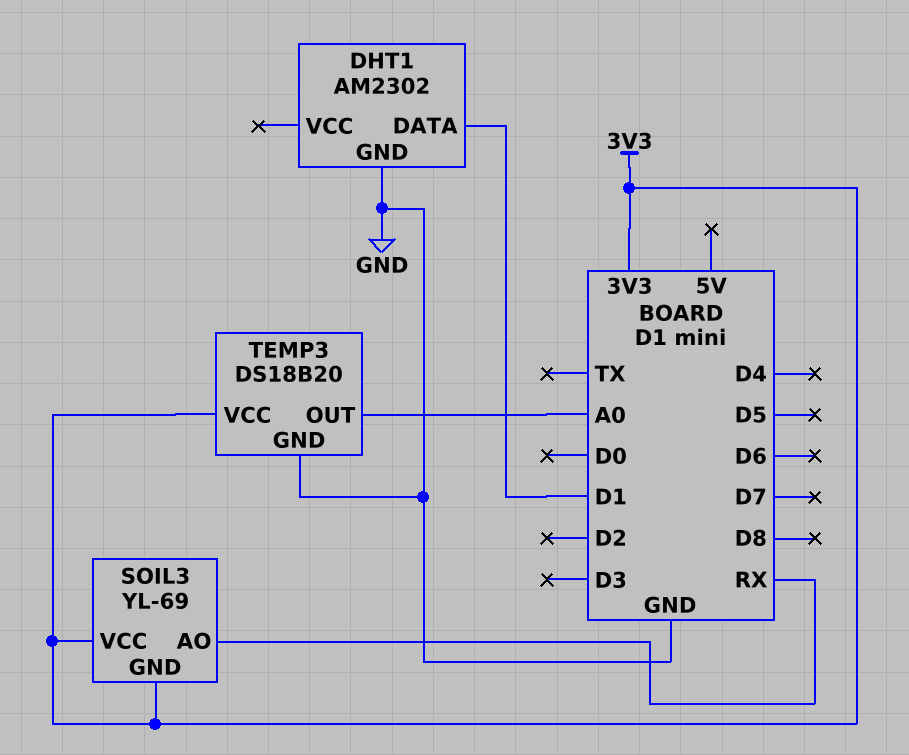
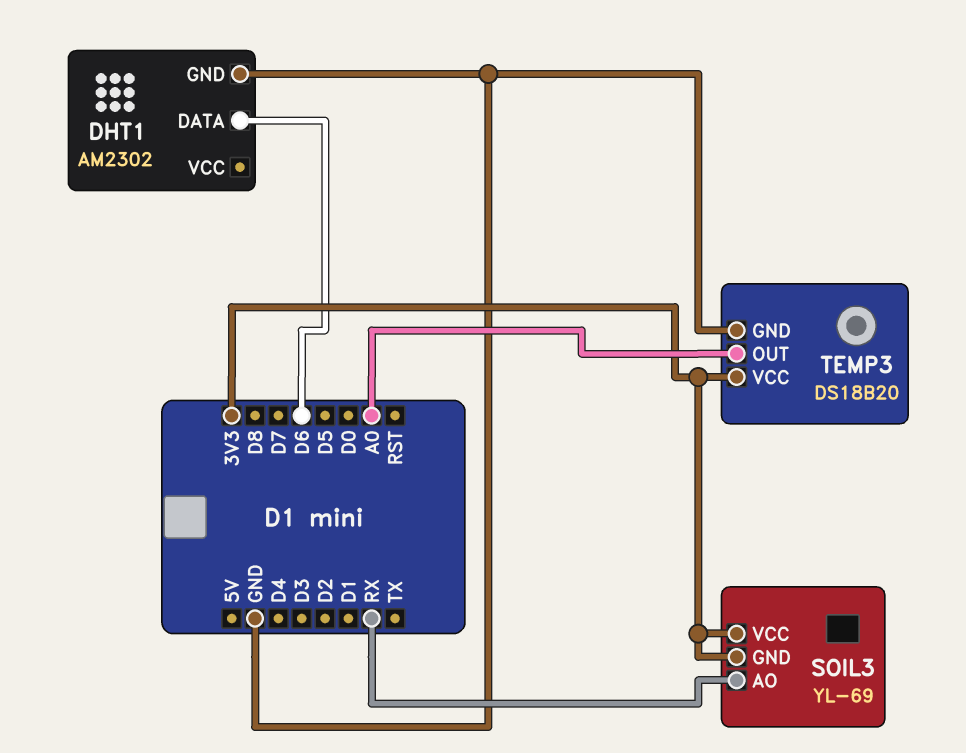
DHT1 pin DATA: D1 -> D6

